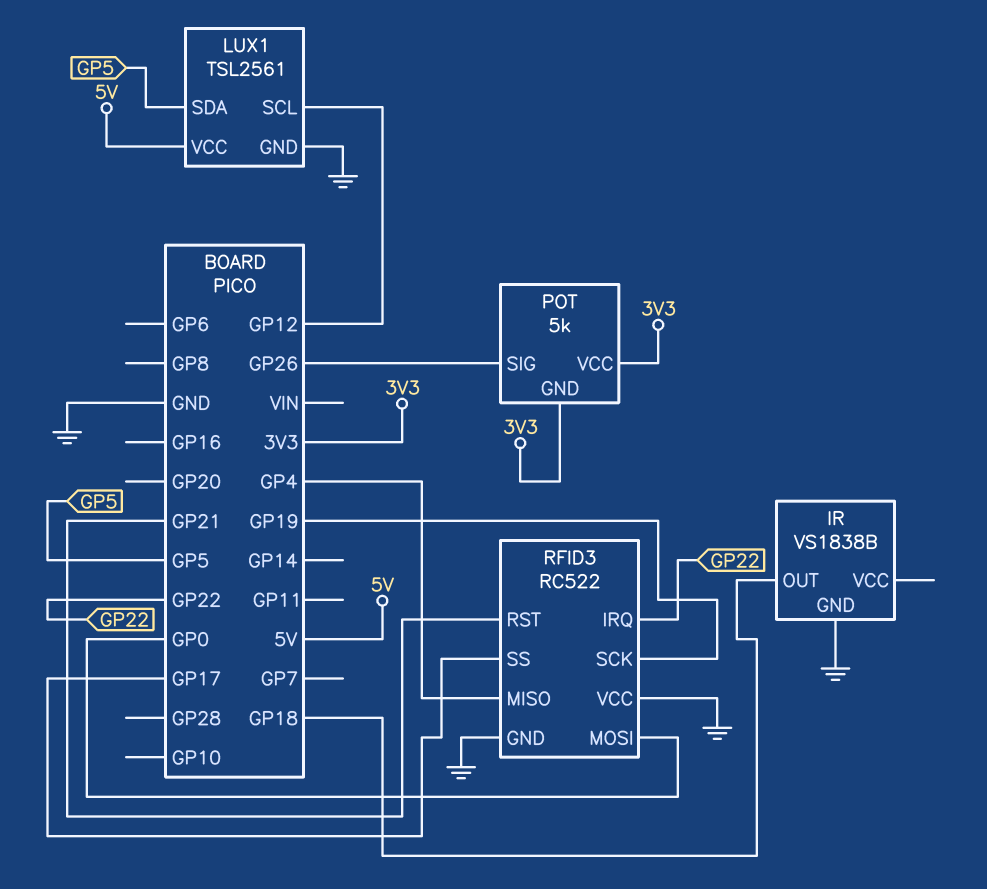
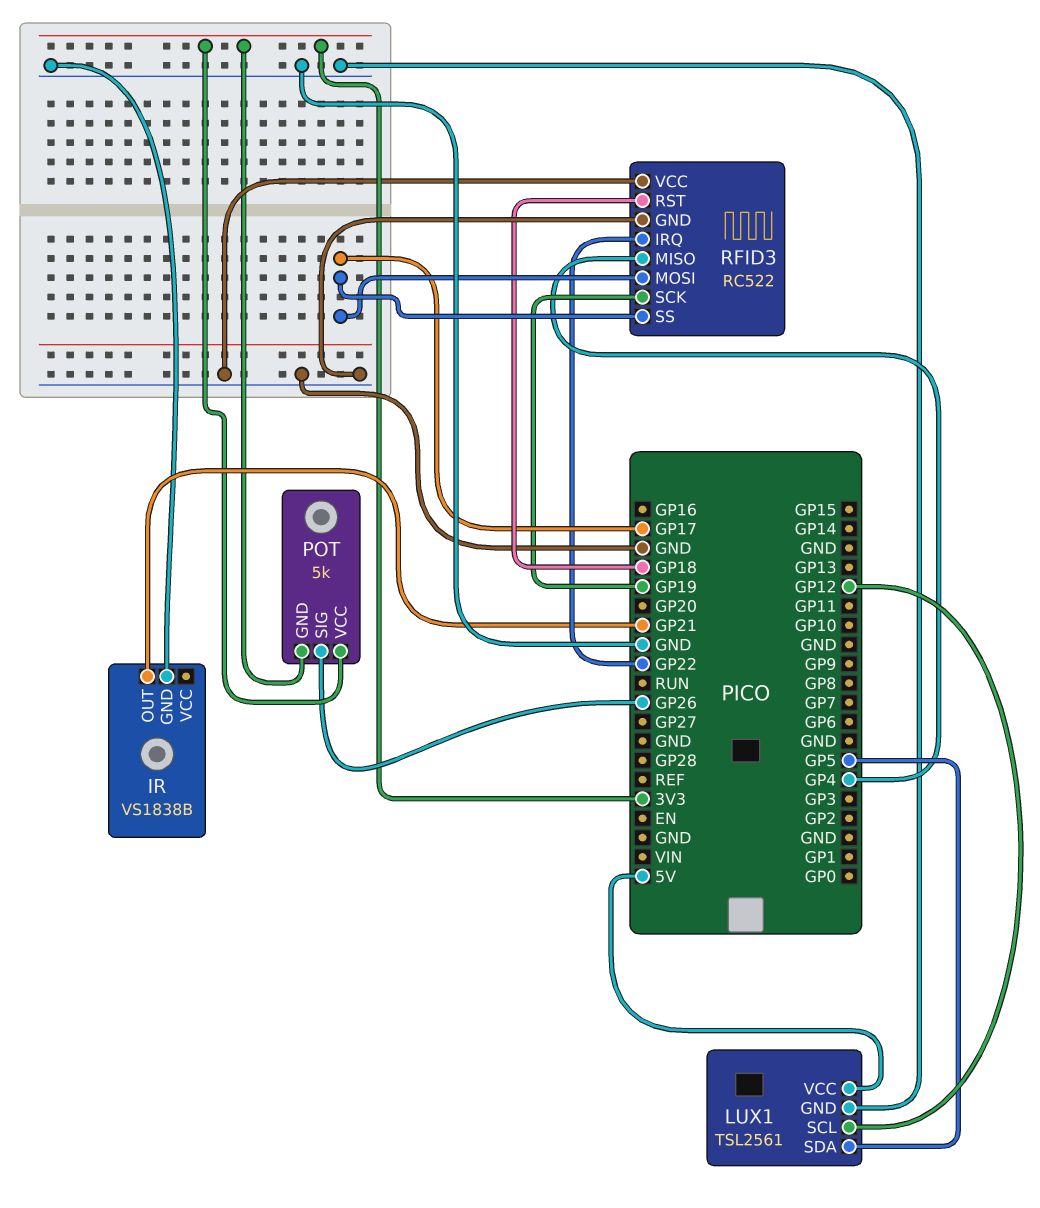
IR pin OUT: GP18 -> GP21
RFID3 pin MOSI: GP0 -> GP17
RFID3 pin RST: GP21 -> GP18

